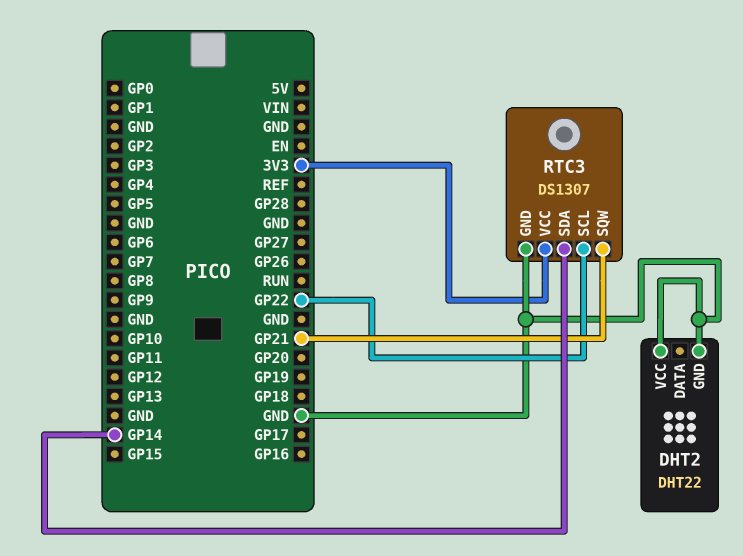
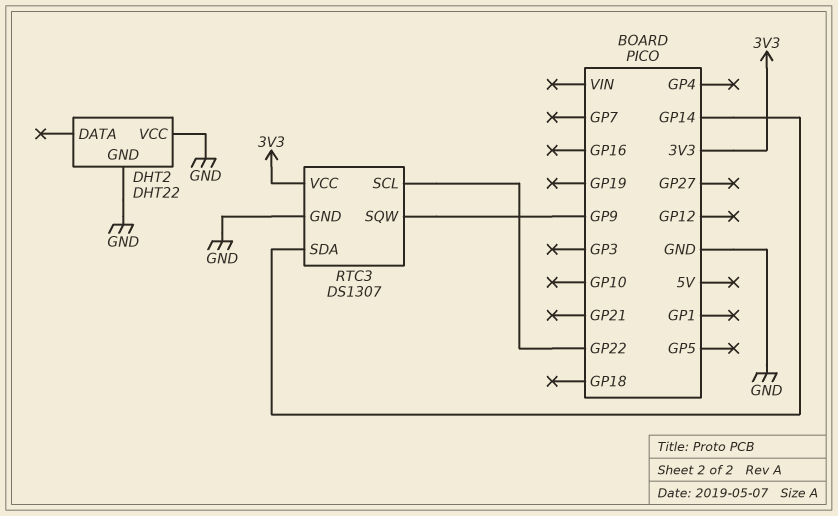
RTC3 pin SQW: GP21 -> GP9

